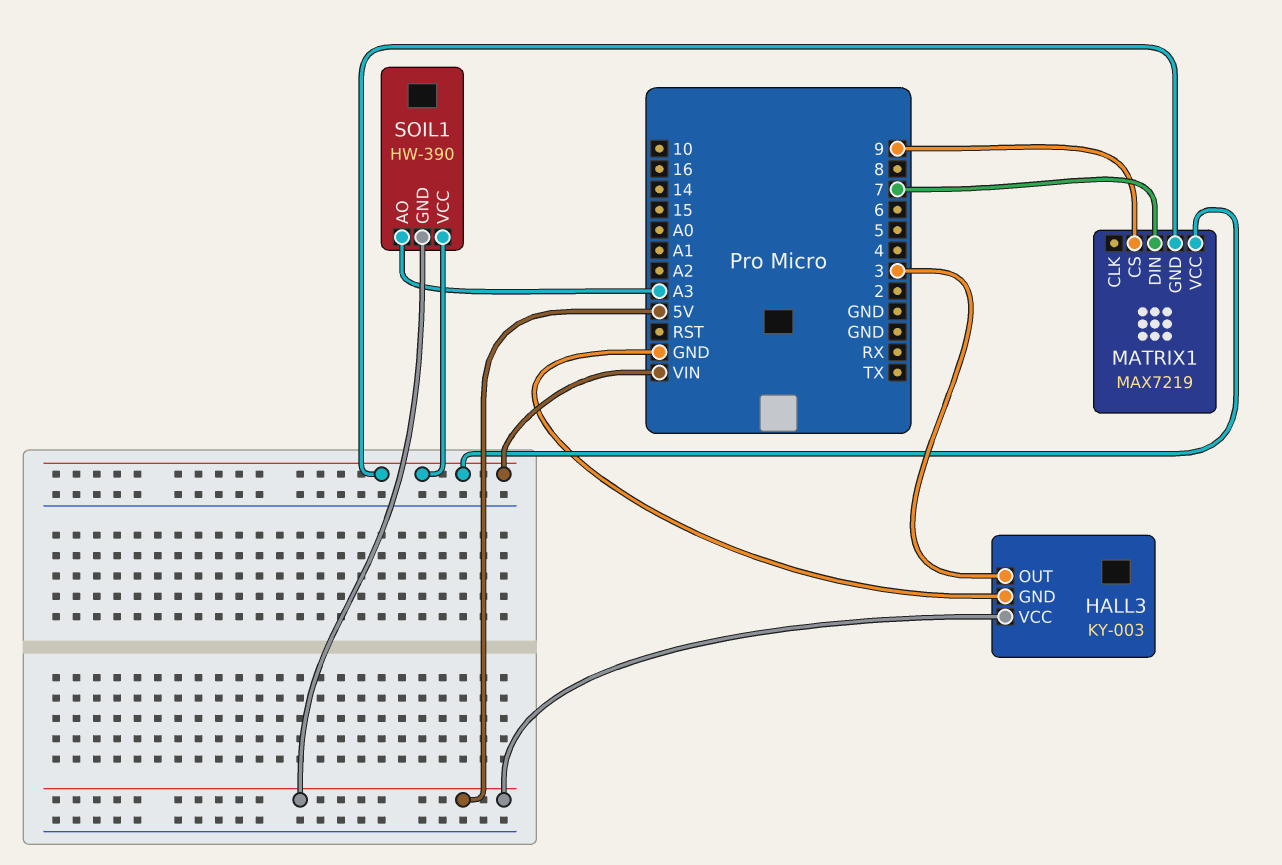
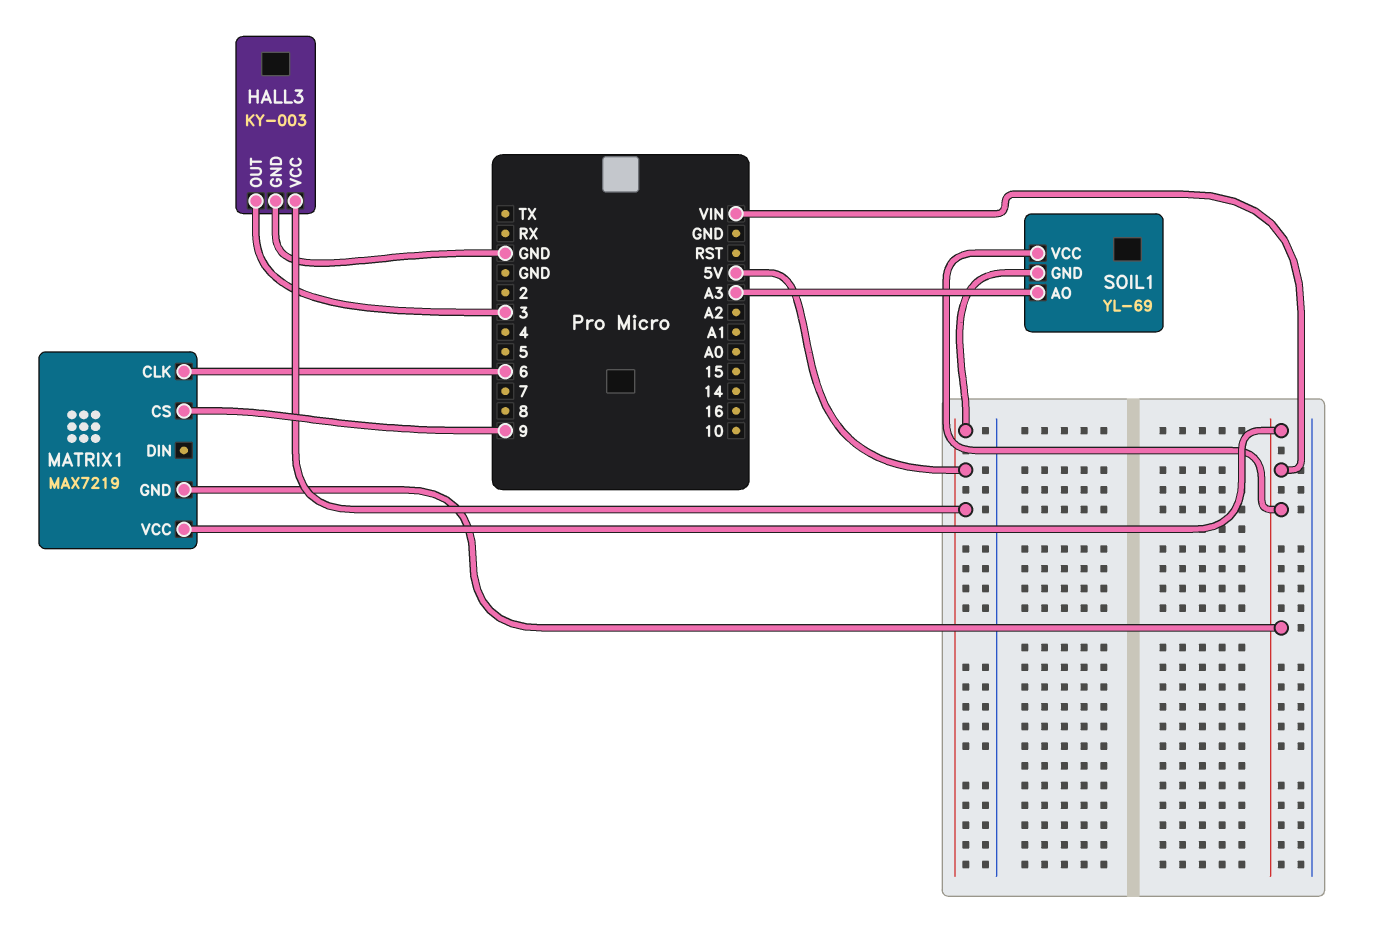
MATRIX1 pin CLK: none -> 6
MATRIX1 pin DIN: 7 -> none
SOIL1: HW-390 -> YL-69

